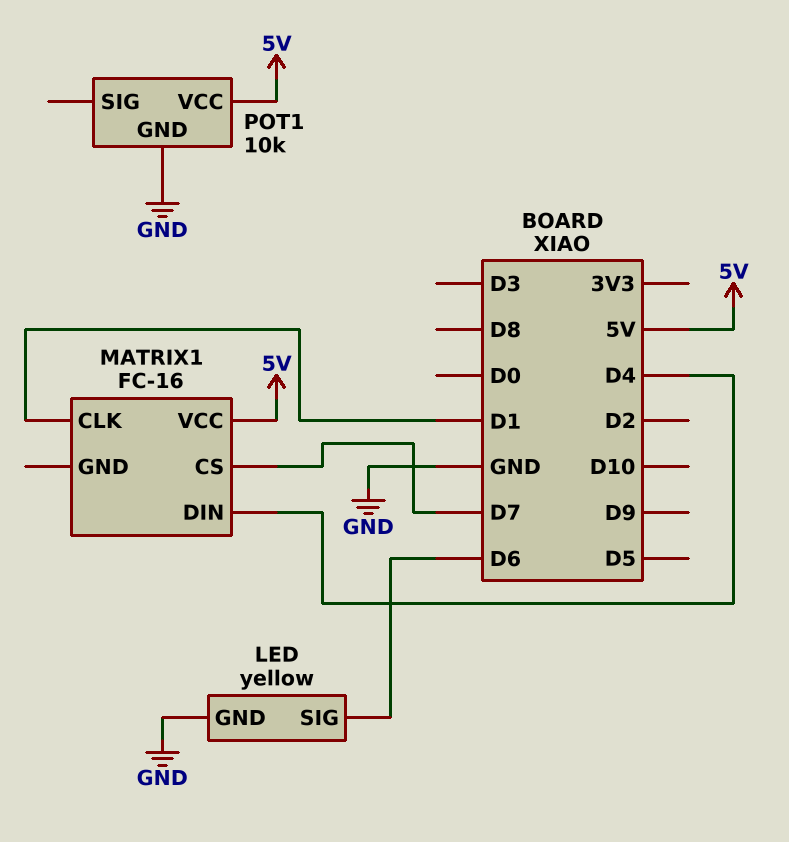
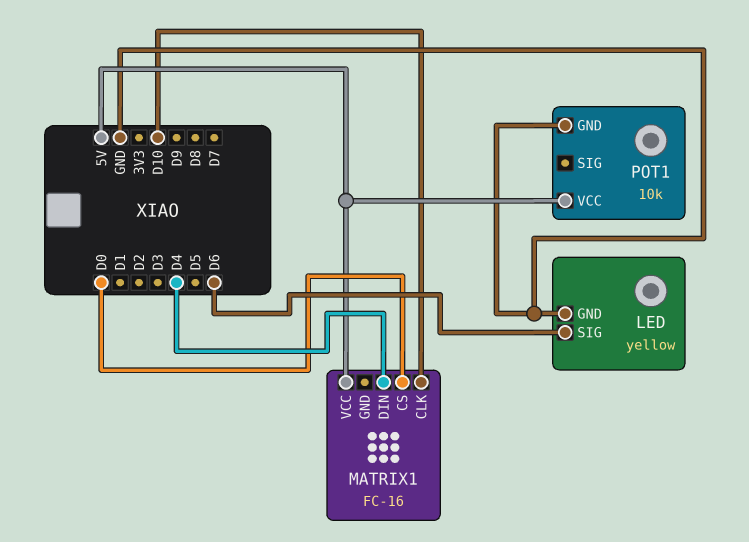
MATRIX1 pin CLK: D1 -> D10
MATRIX1 pin CS: D7 -> D0

